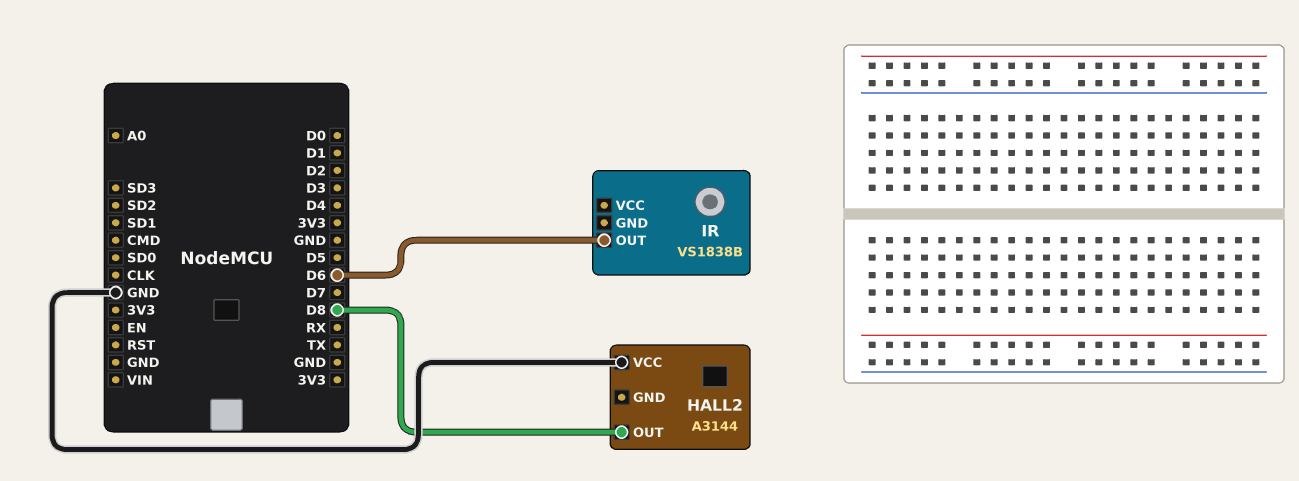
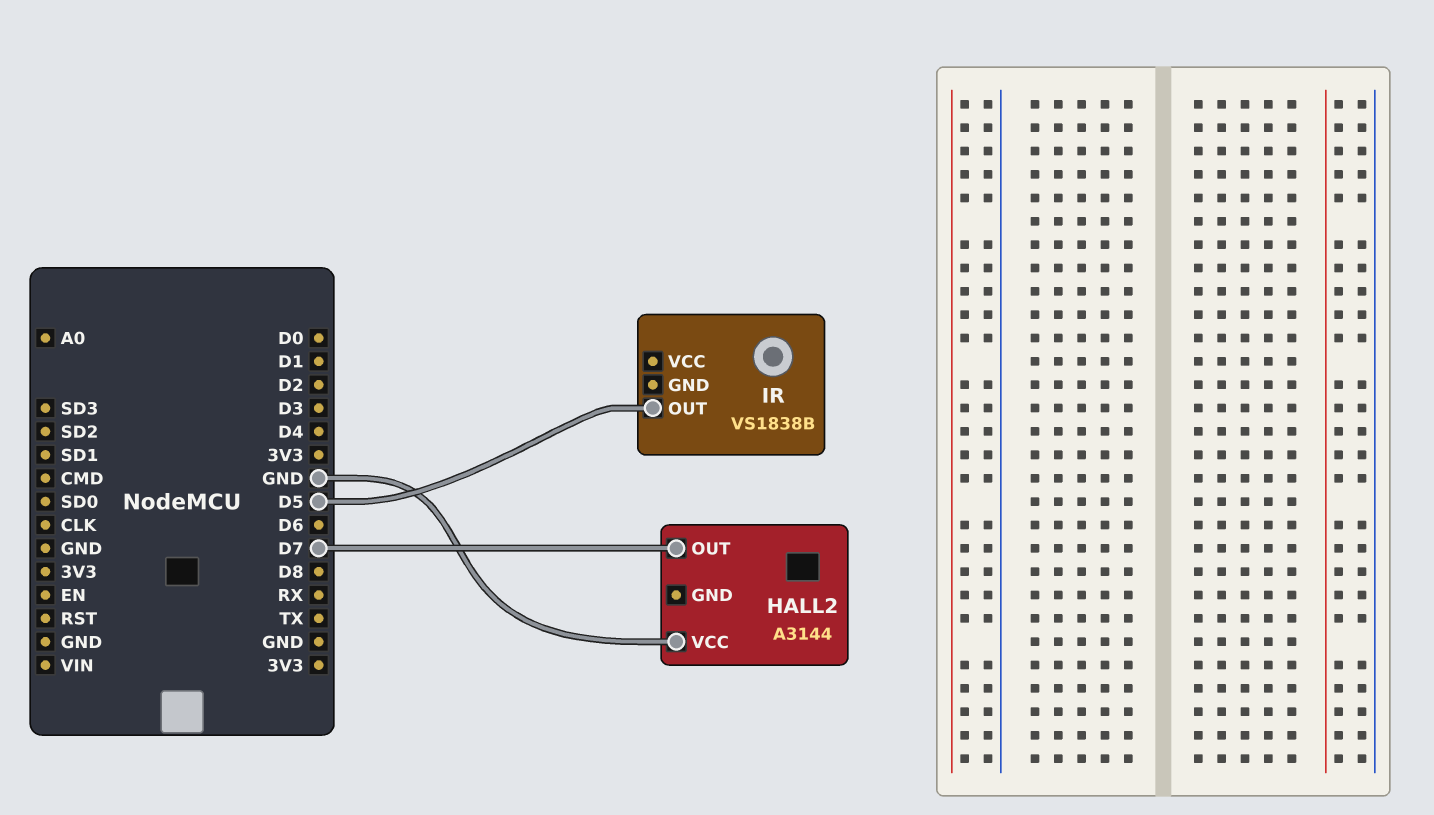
HALL2 pin OUT: D8 -> D7
IR pin OUT: D6 -> D5

